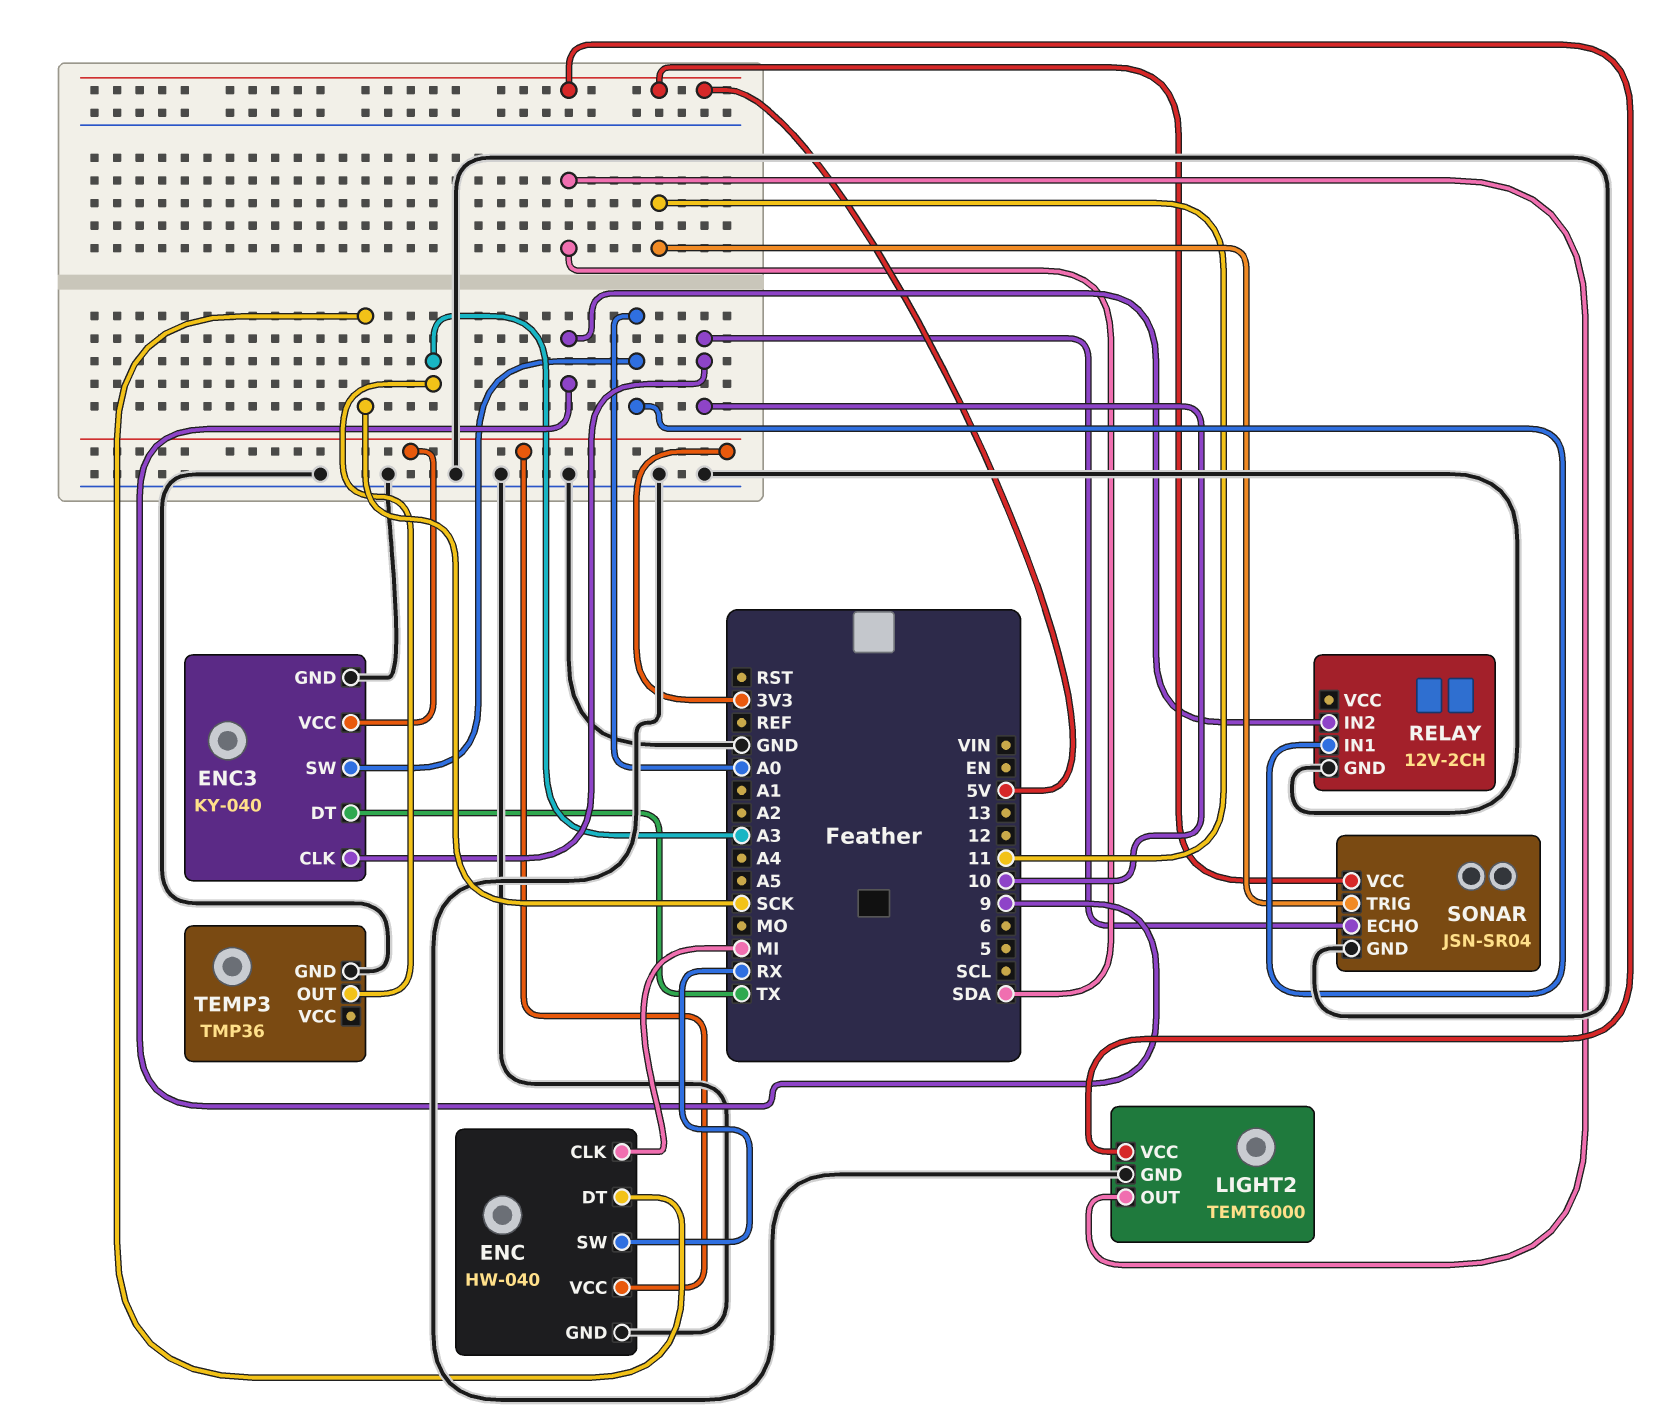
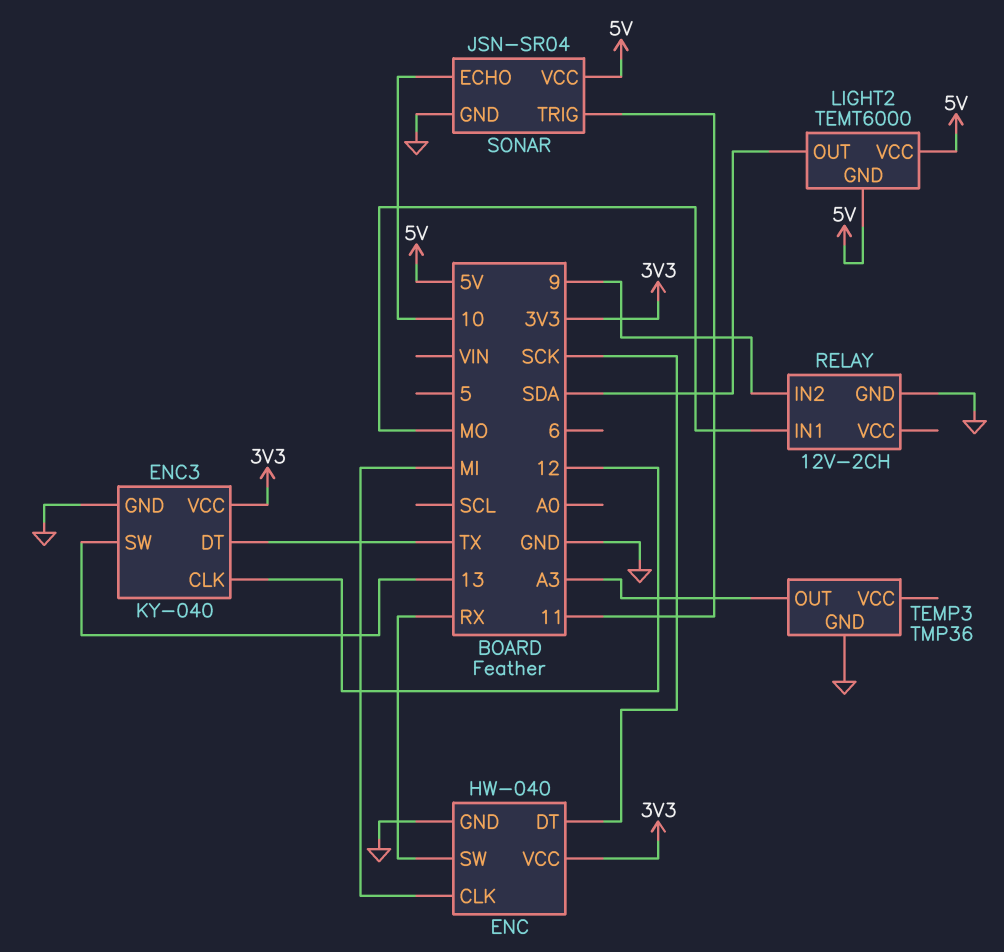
ENC3 pin CLK: 10 -> 12
ENC3 pin SW: A0 -> 13
LIGHT2 pin GND: GND -> 5V
RELAY pin IN1: A0 -> MO

